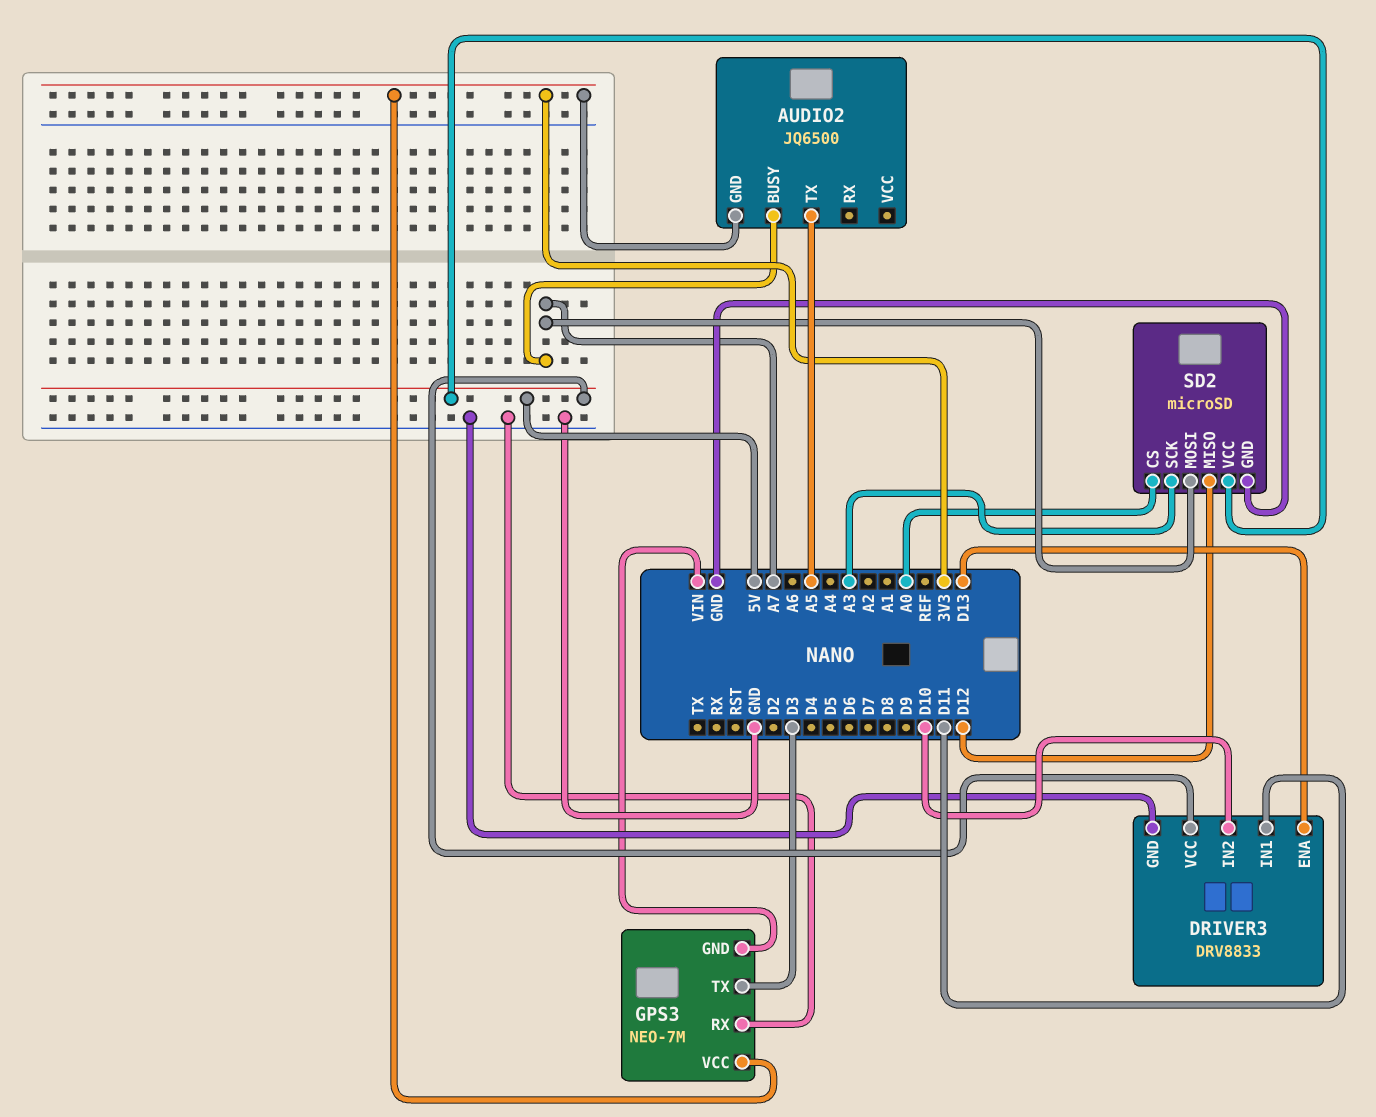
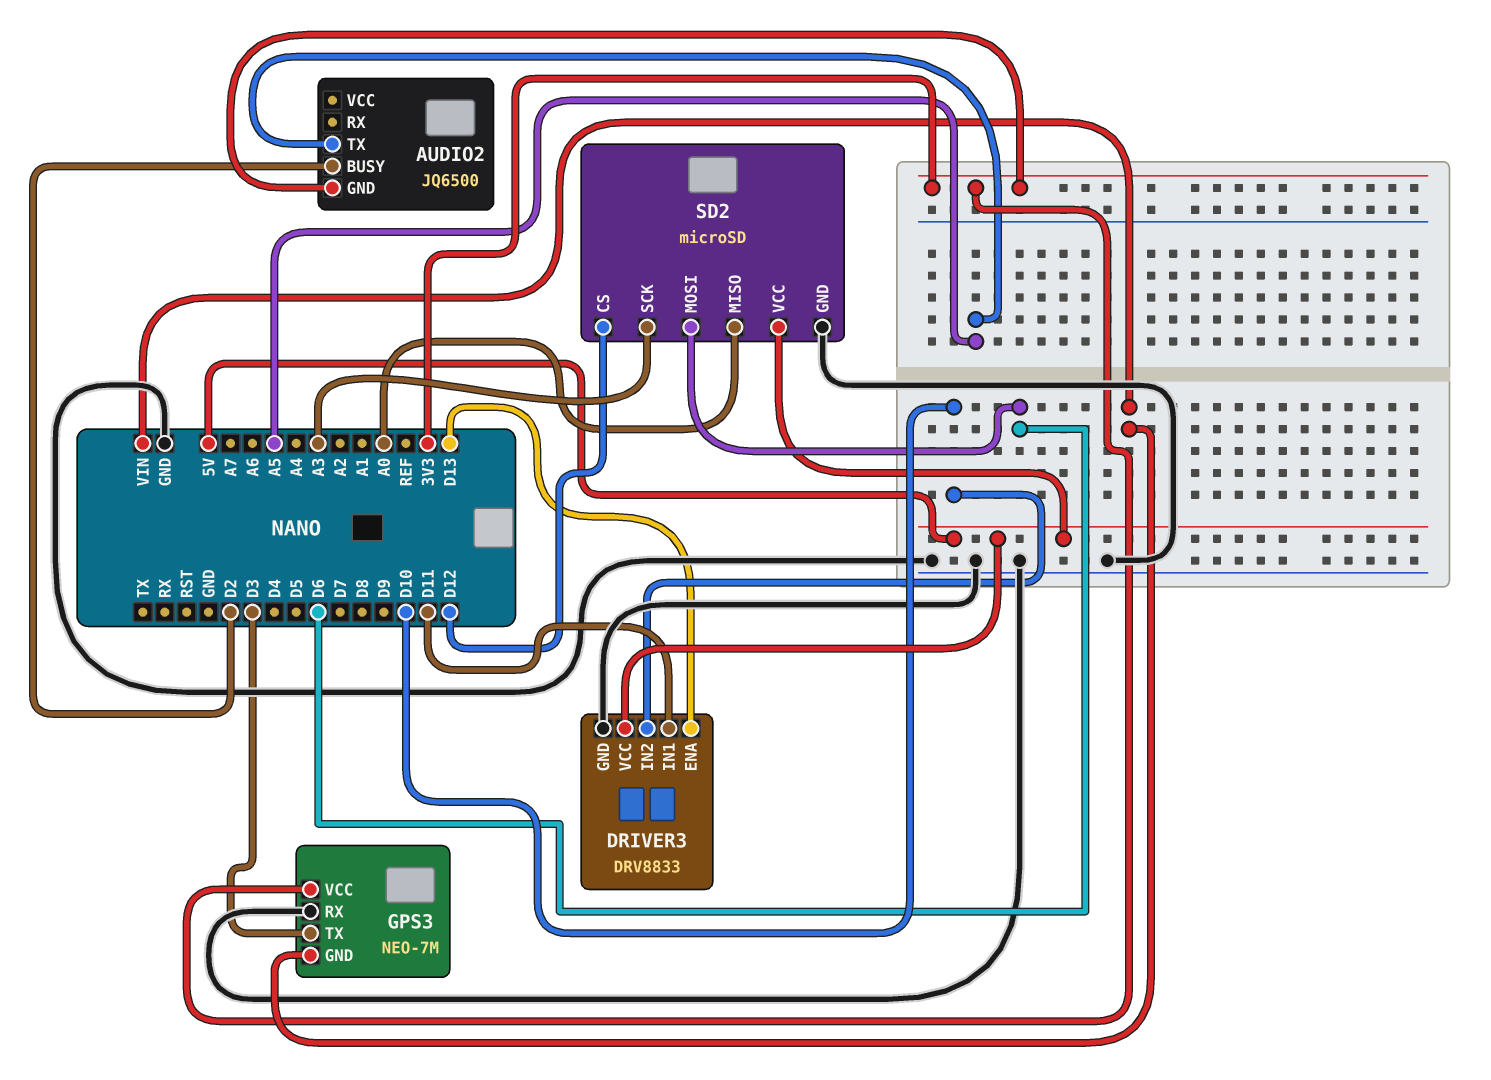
AUDIO2 pin BUSY: A7 -> D2
SD2 pin CS: A0 -> D12
SD2 pin MISO: D12 -> A0
SD2 pin MOSI: A7 -> D6

